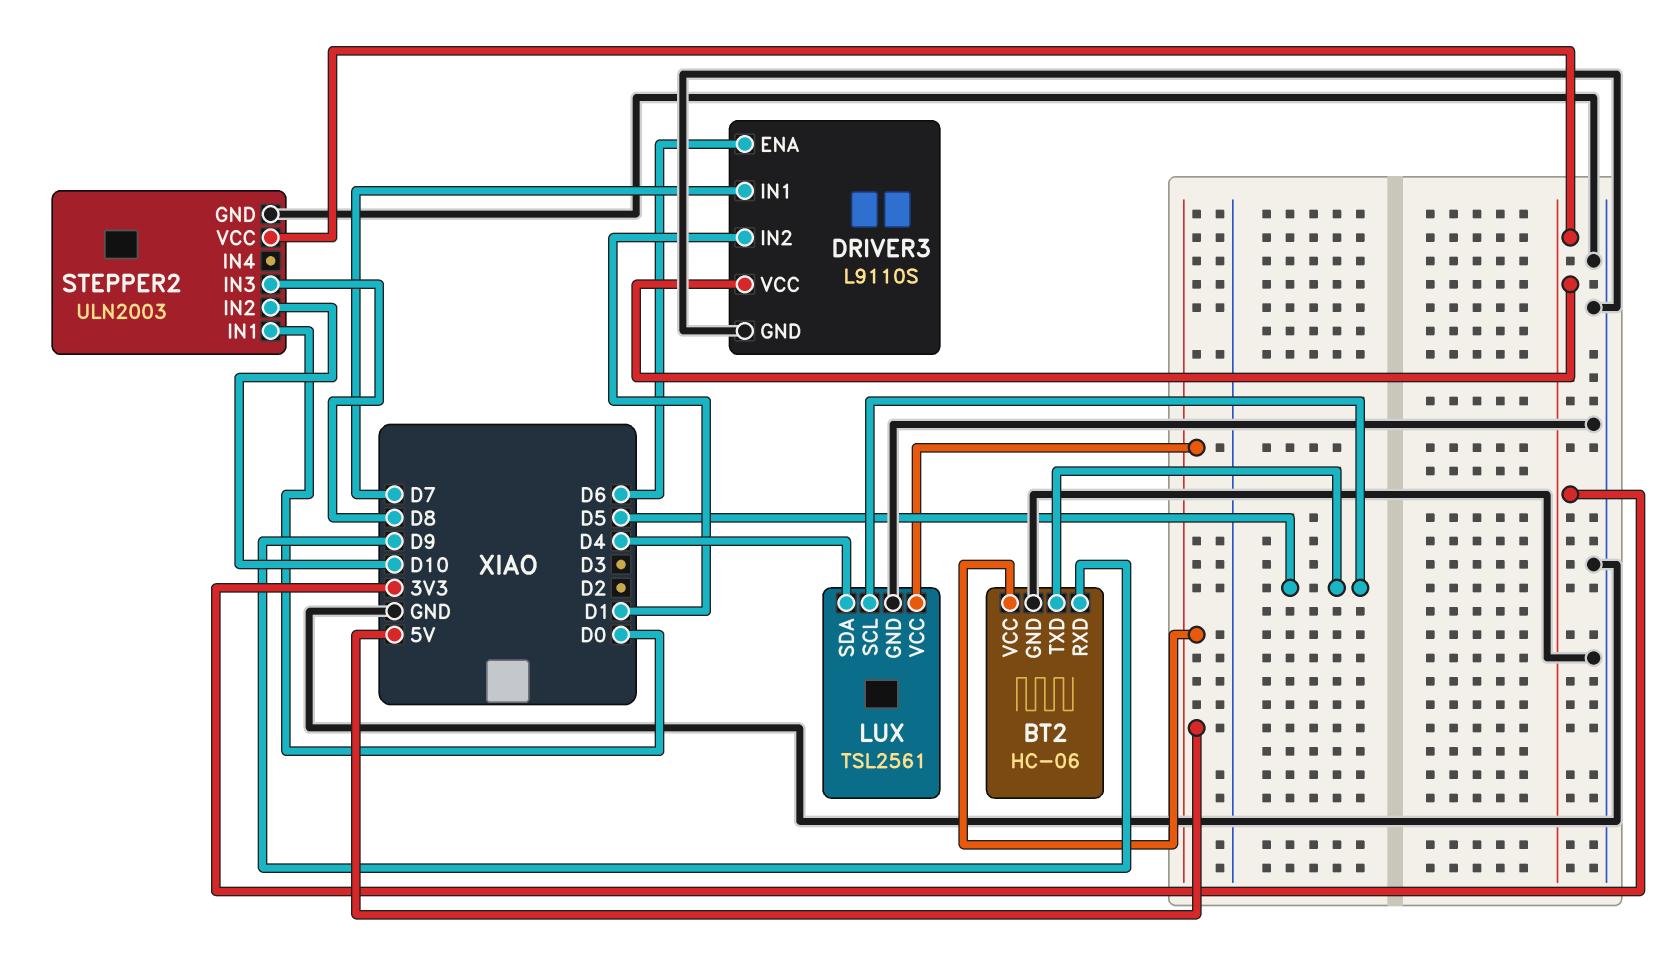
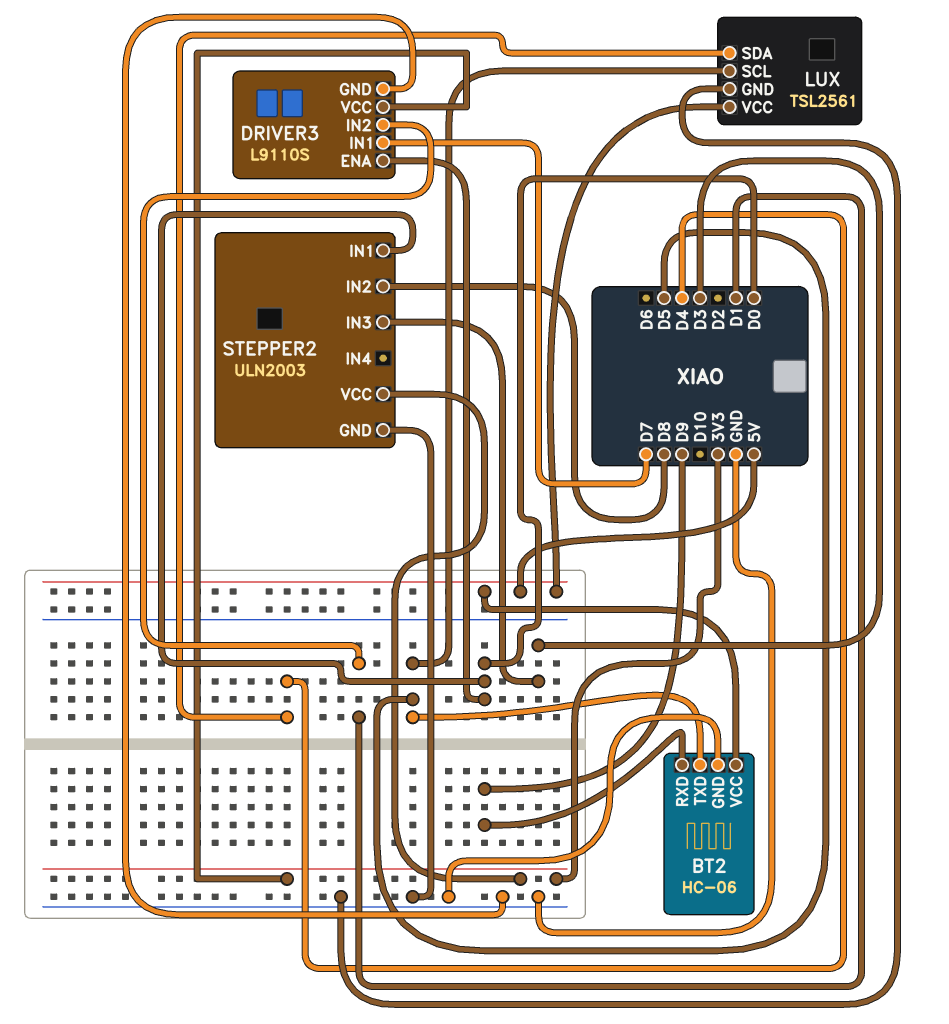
DRIVER3 pin ENA: D6 -> D0
STEPPER2 pin IN2: D10 -> D8
STEPPER2 pin IN3: D8 -> D3

